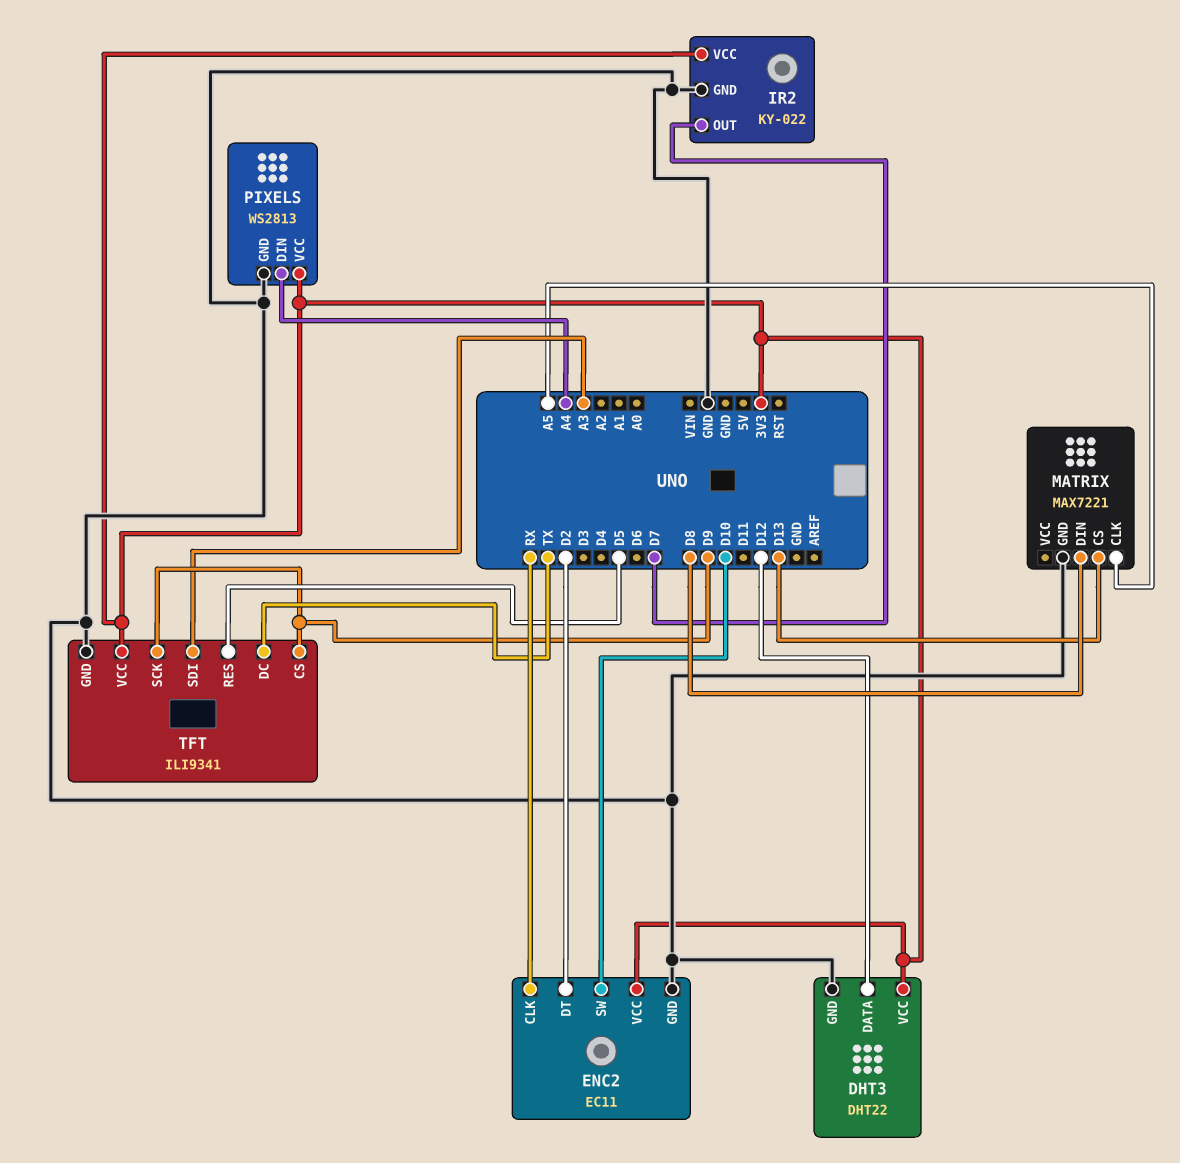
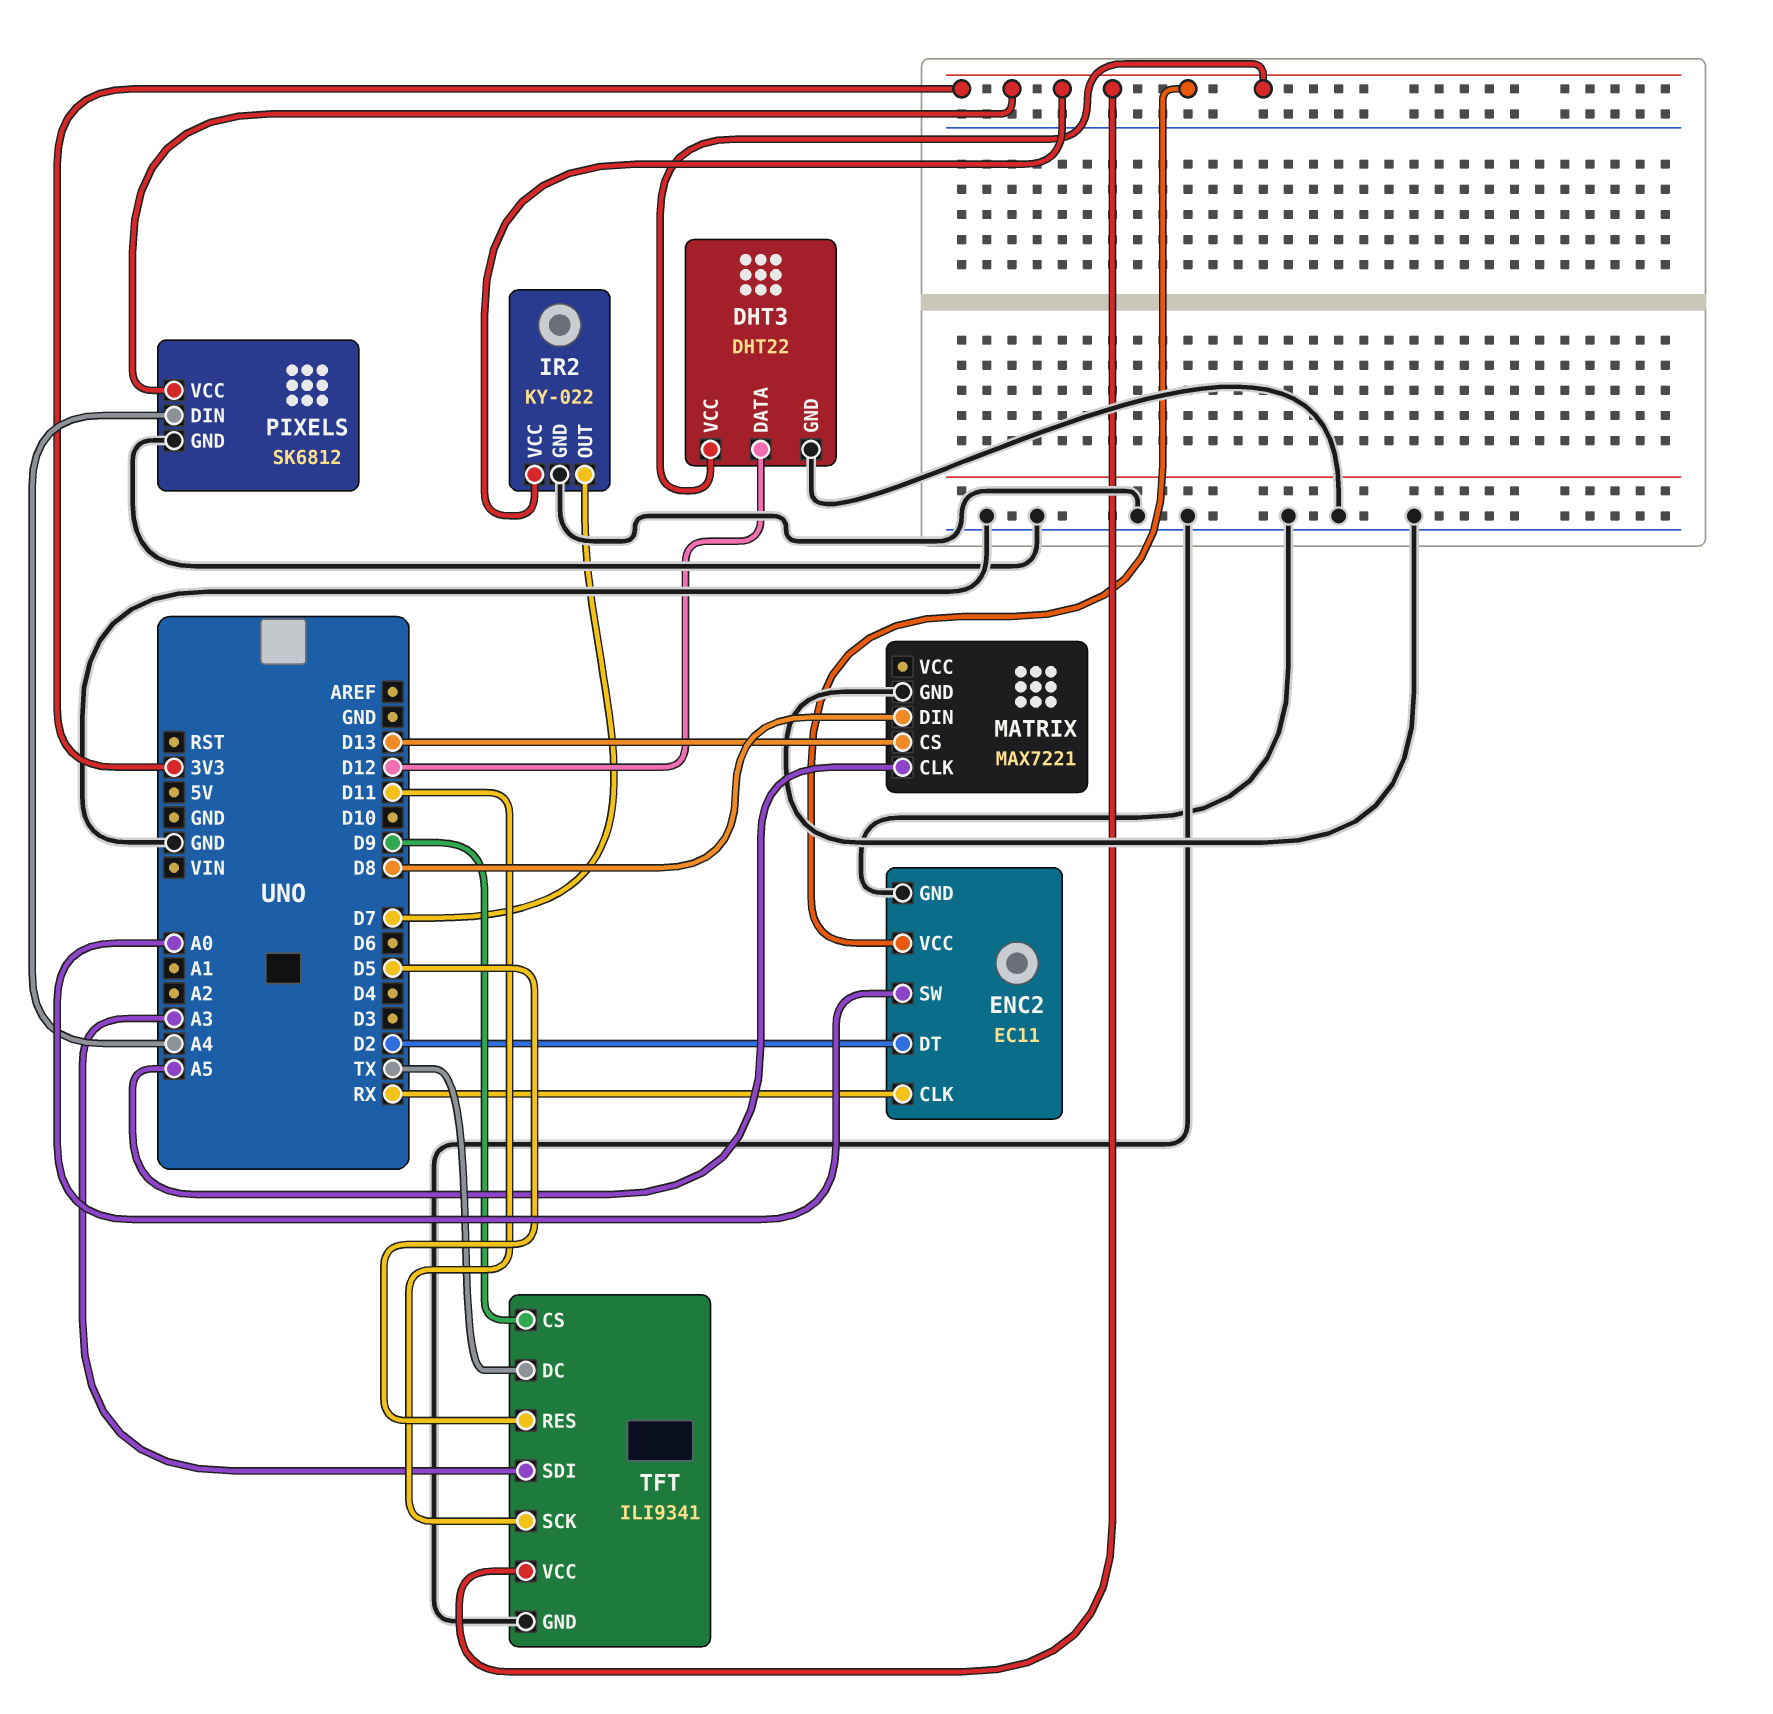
ENC2 pin SW: D10 -> A0
PIXELS: WS2813 -> SK6812
TFT pin SCK: D9 -> D11

